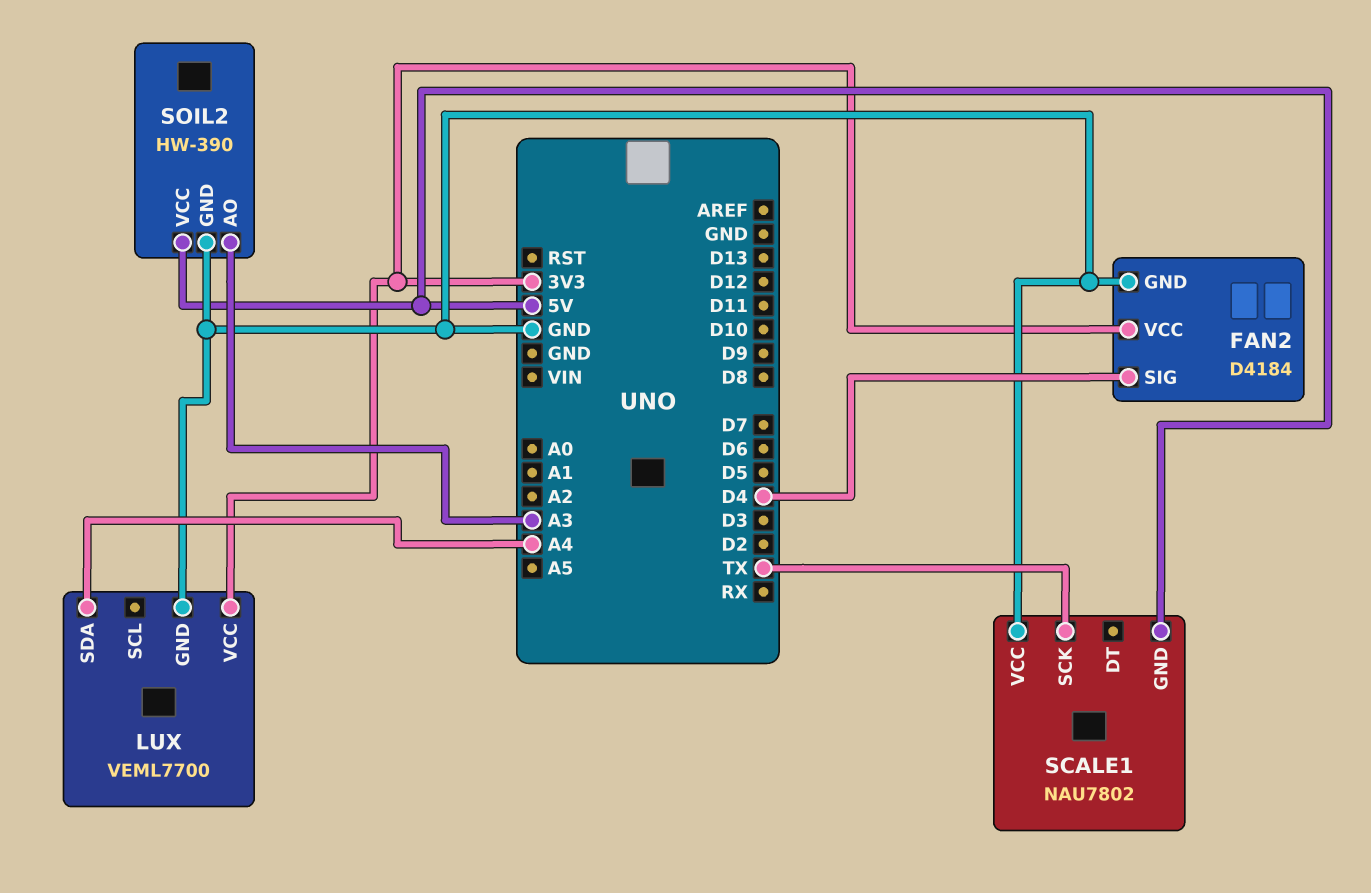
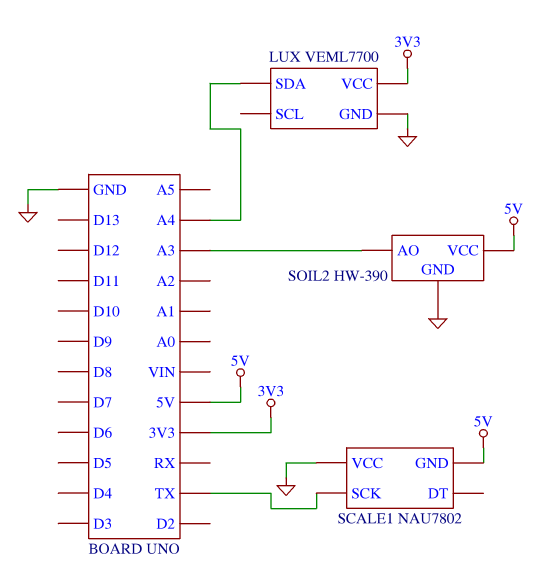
FAN2: D4184 -> none
FAN2 pin GND: GND -> none
FAN2 pin SIG: D4 -> none
FAN2 pin VCC: 3V3 -> none

